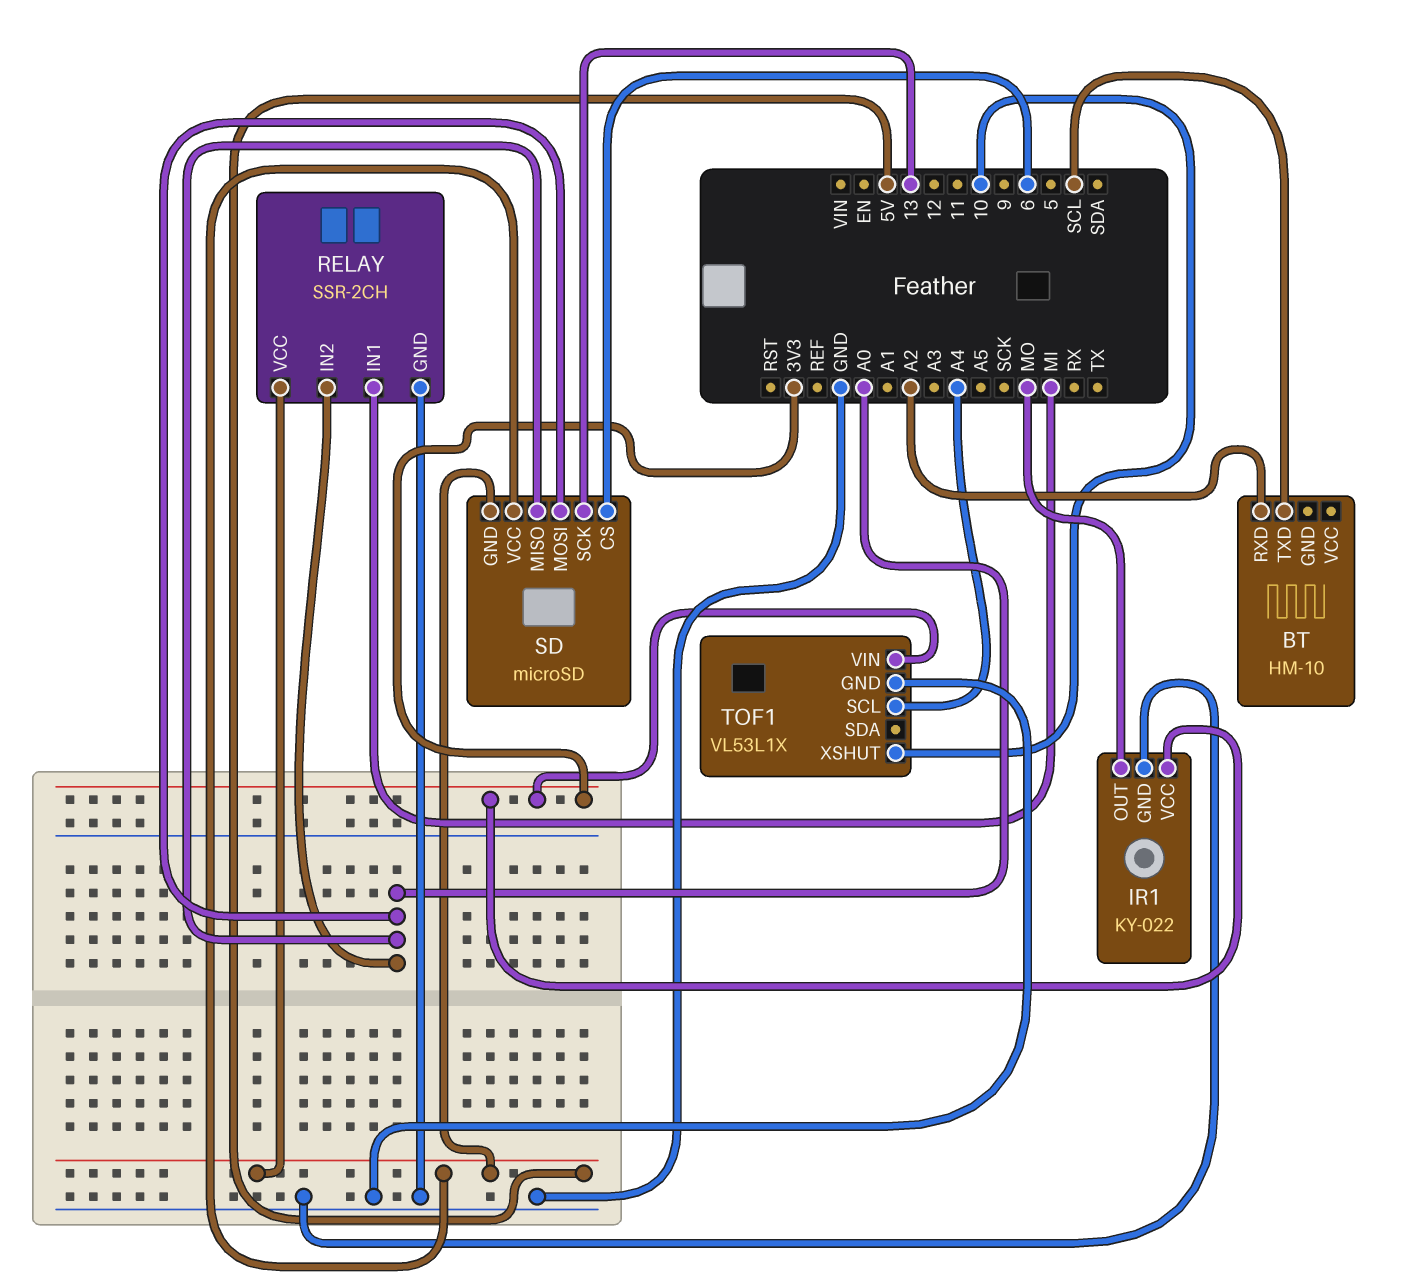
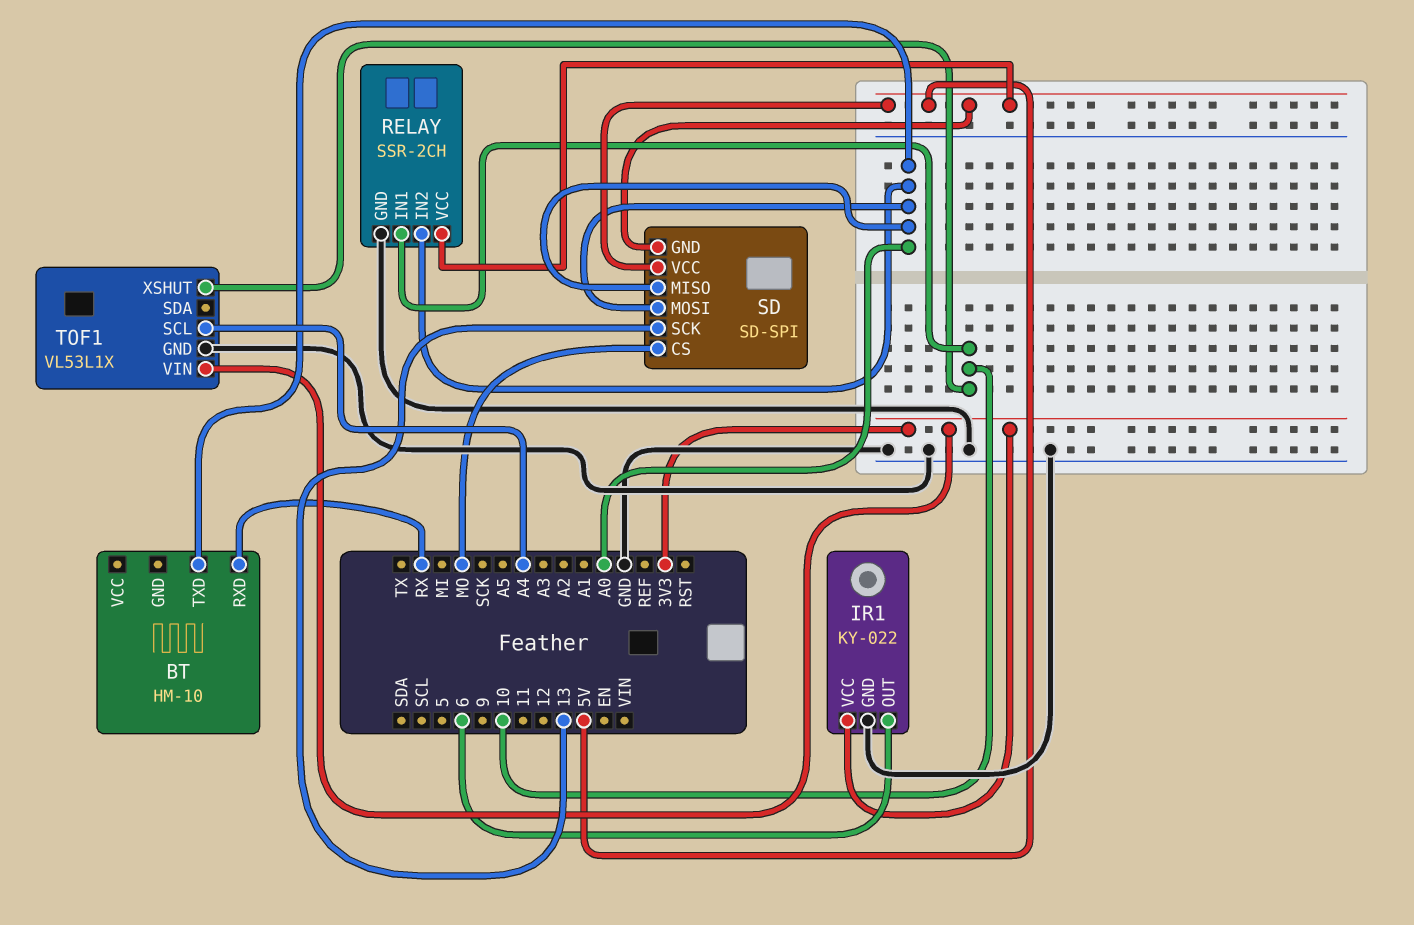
BT pin RXD: A2 -> RX
BT pin TXD: SCL -> A0
IR1 pin OUT: MO -> 6
RELAY pin IN1: MI -> 10
SD: microSD -> SD-SPI
SD pin CS: 6 -> MO

